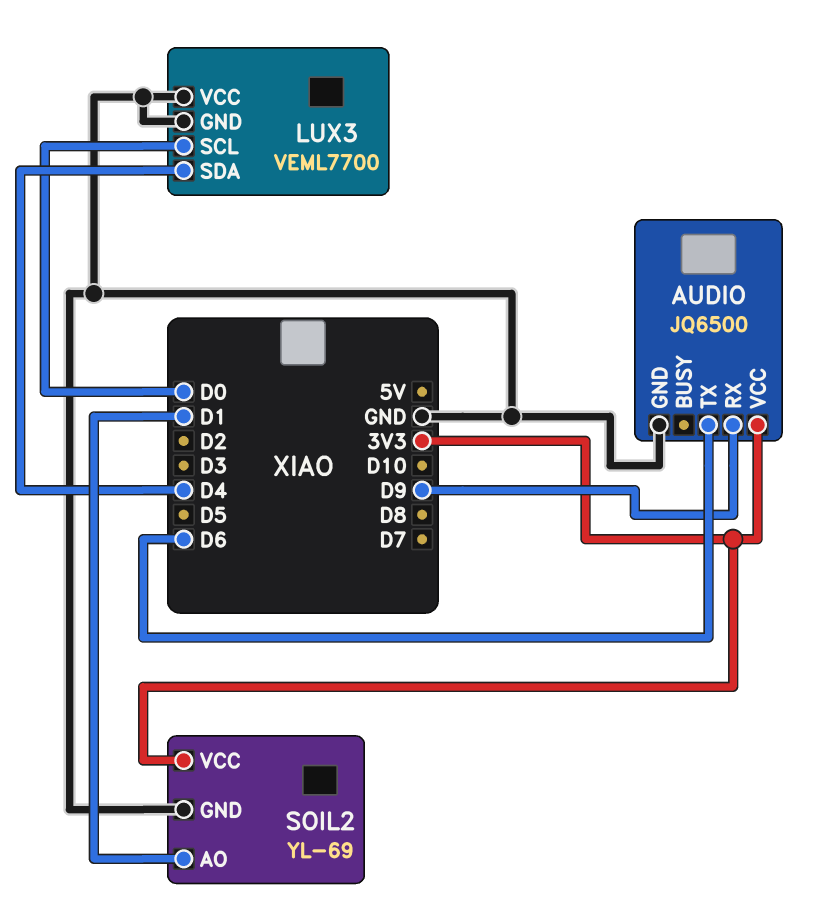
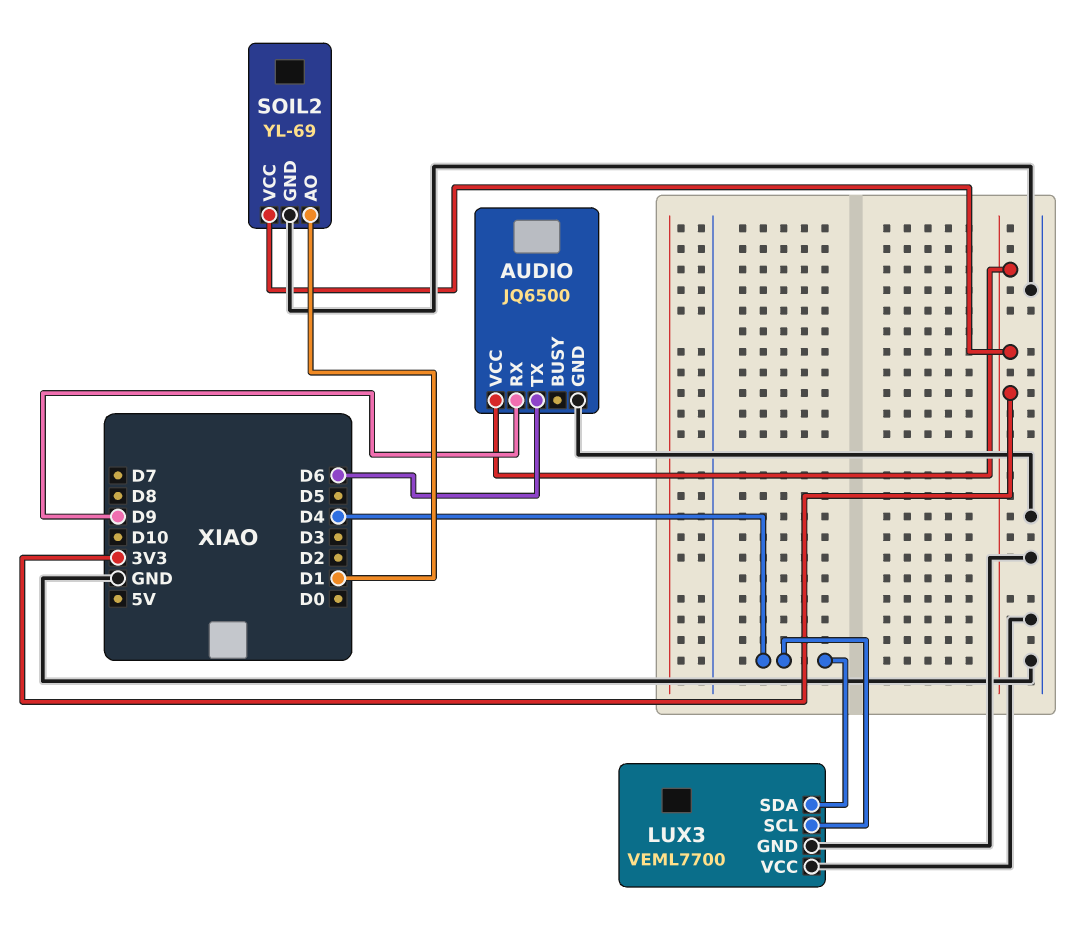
LUX3 pin SCL: D0 -> D4

